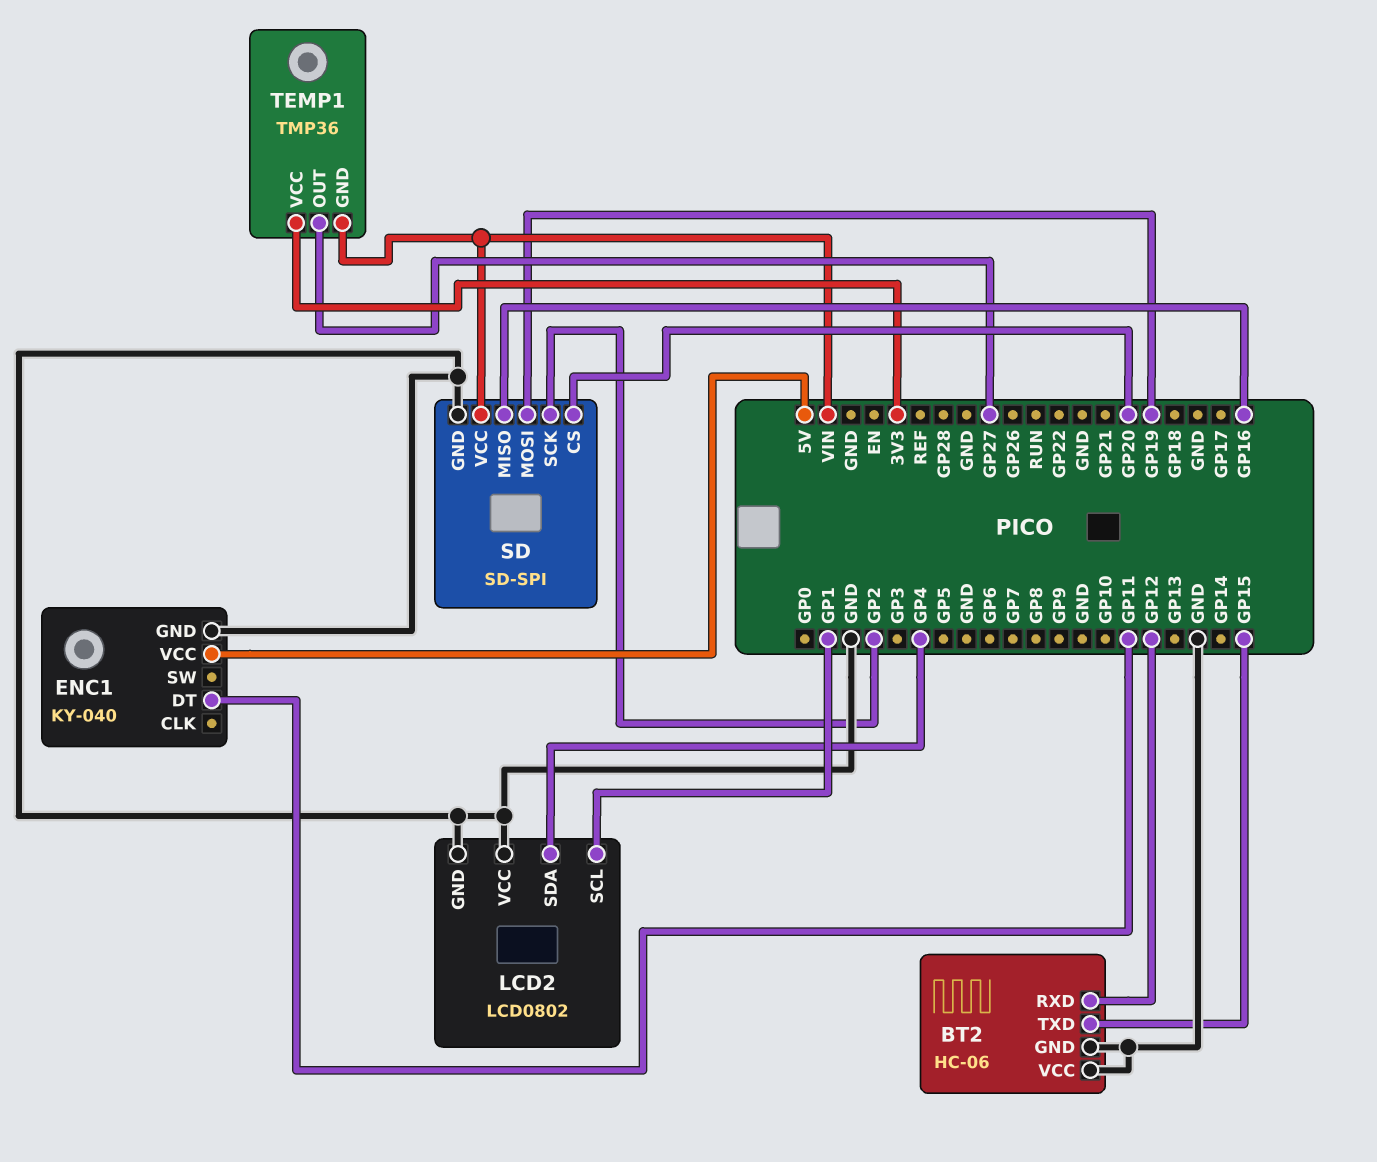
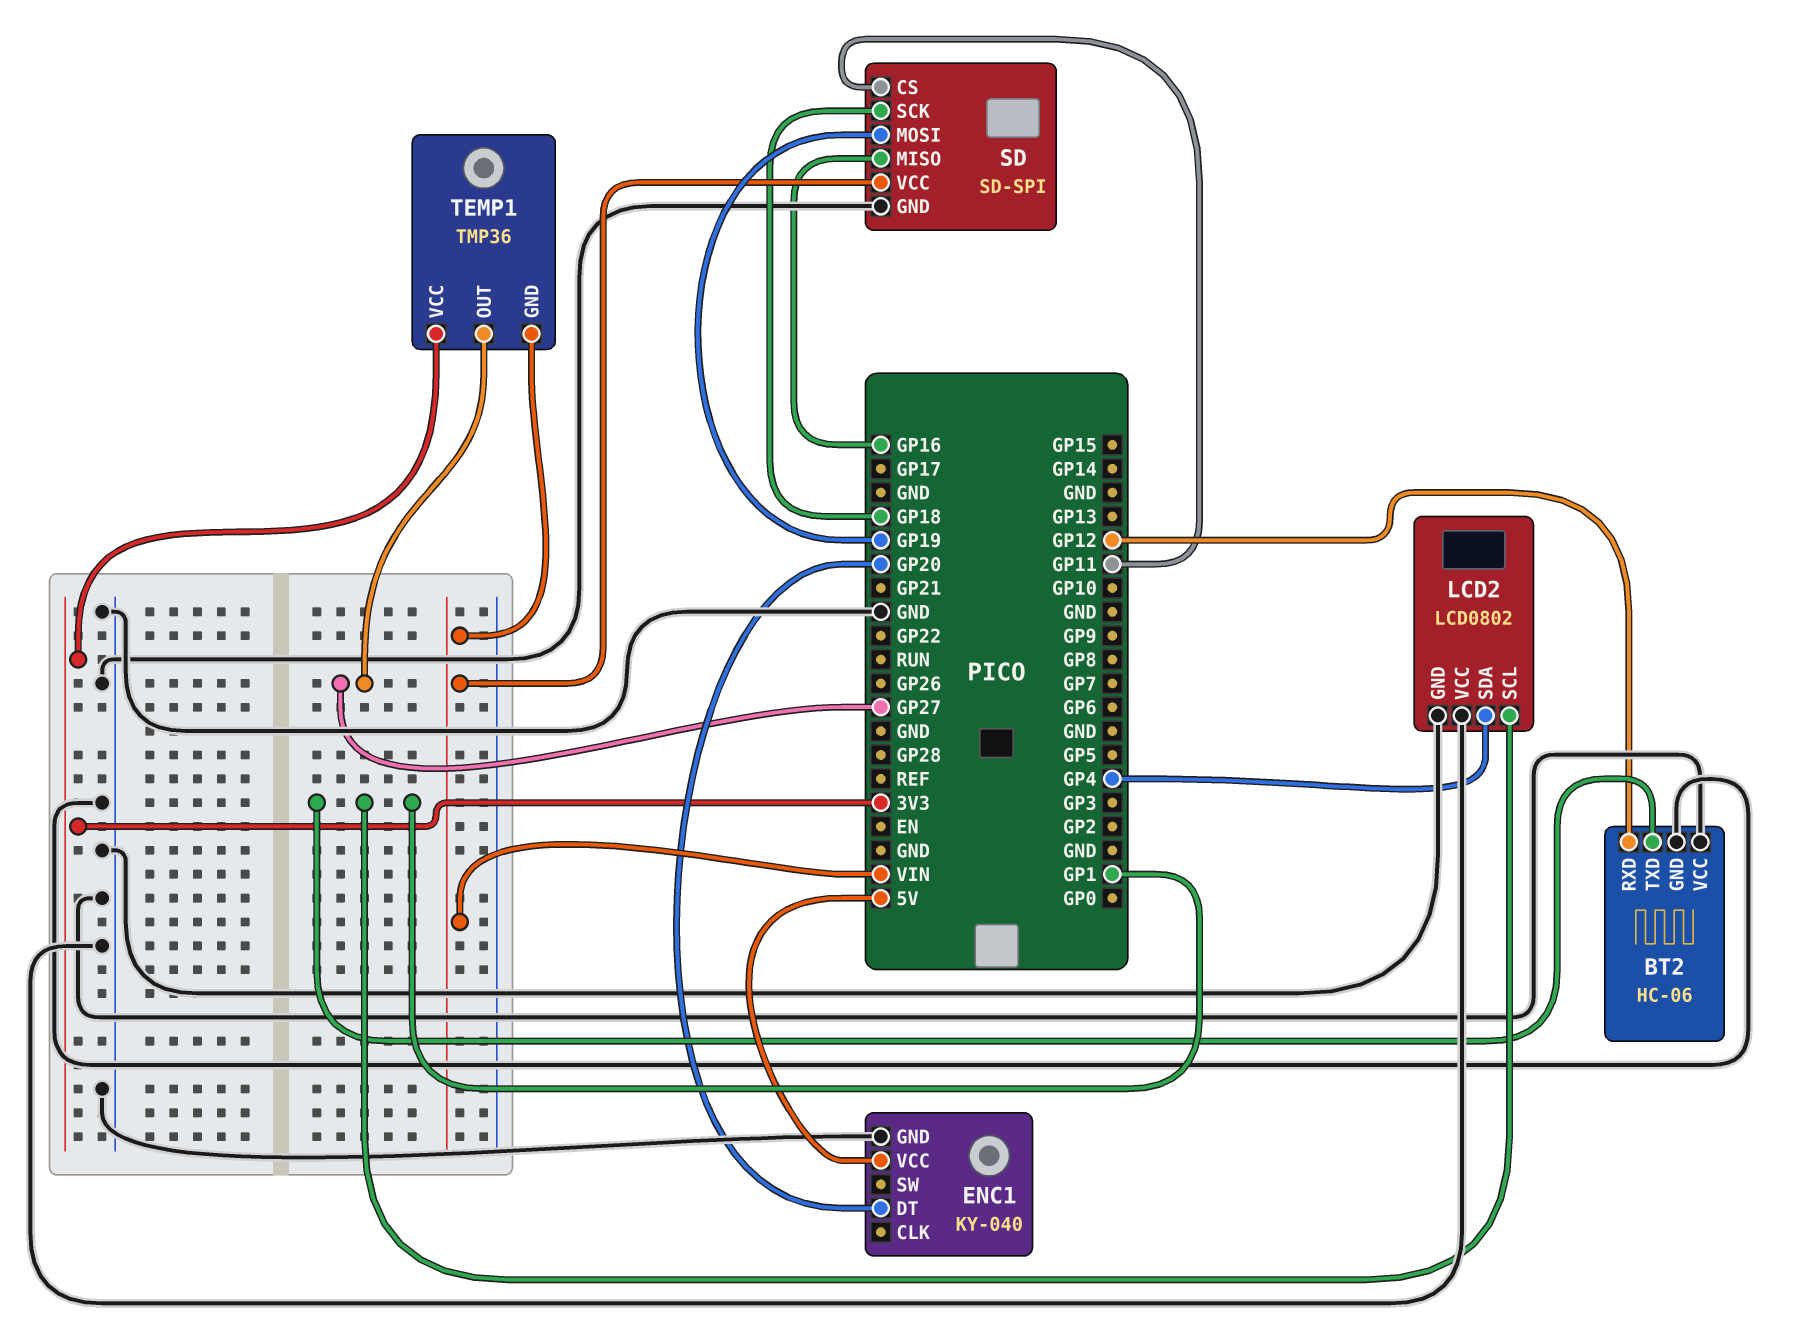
BT2 pin TXD: GP15 -> GP1
ENC1 pin DT: GP11 -> GP20
SD pin CS: GP20 -> GP11
SD pin SCK: GP2 -> GP18

